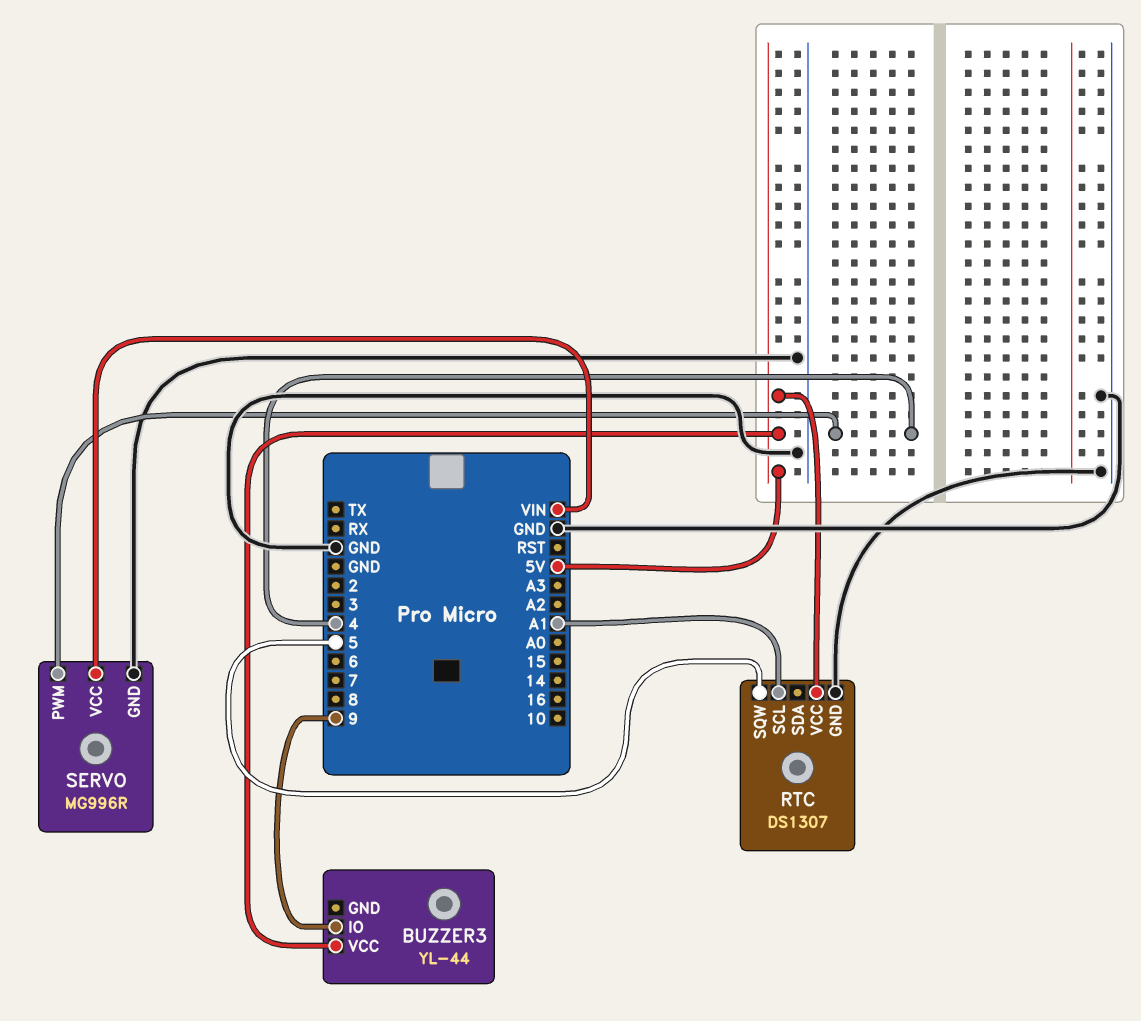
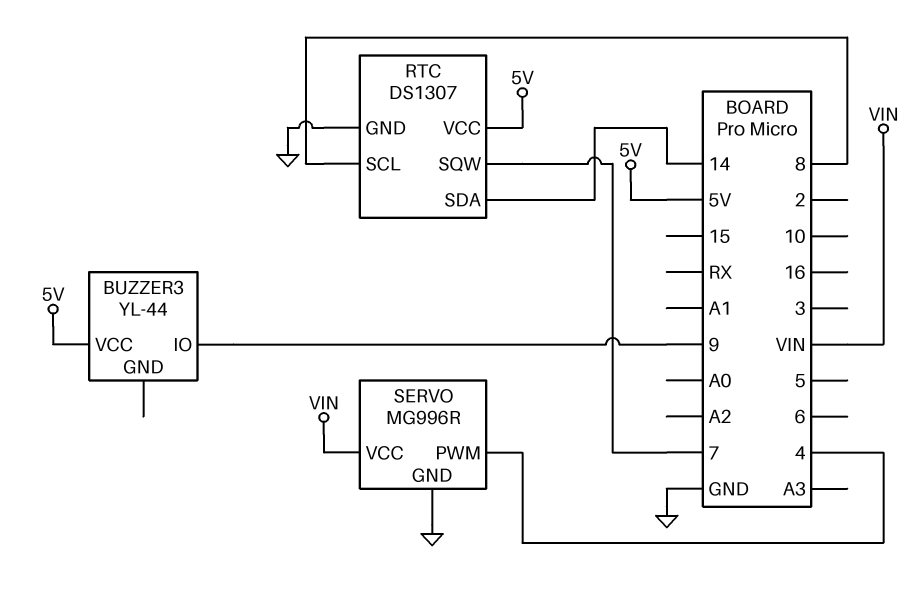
RTC pin SCL: A1 -> 8
RTC pin SDA: none -> 14
RTC pin SQW: 5 -> 7

